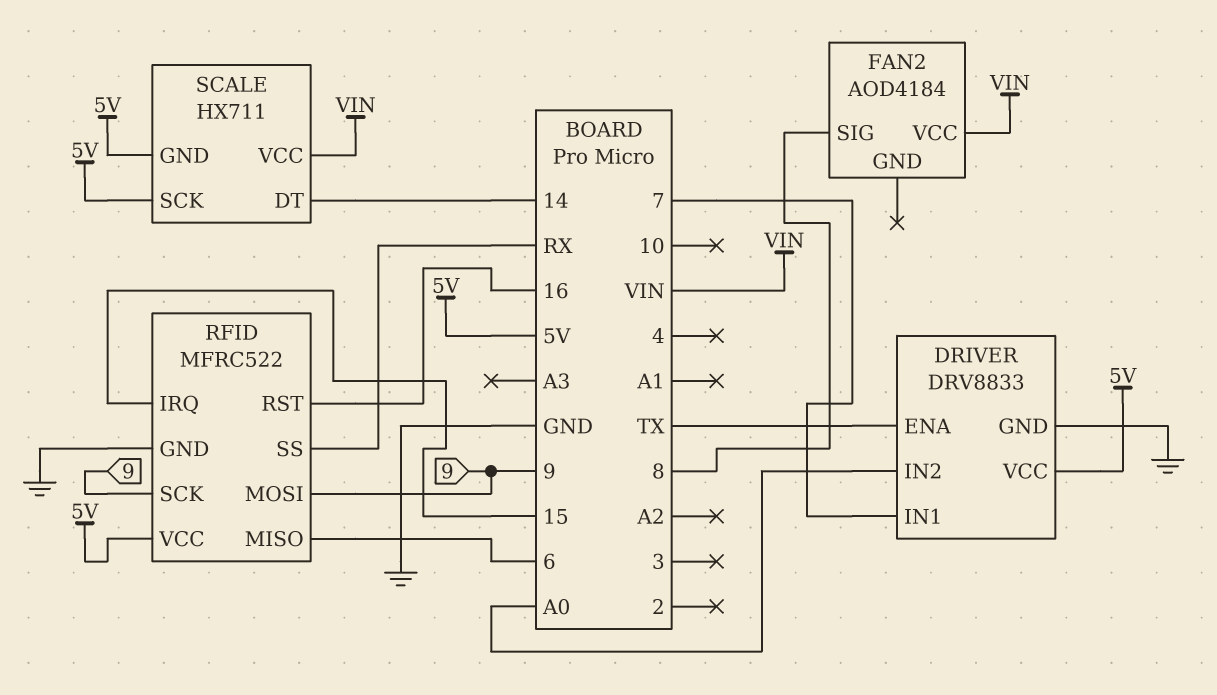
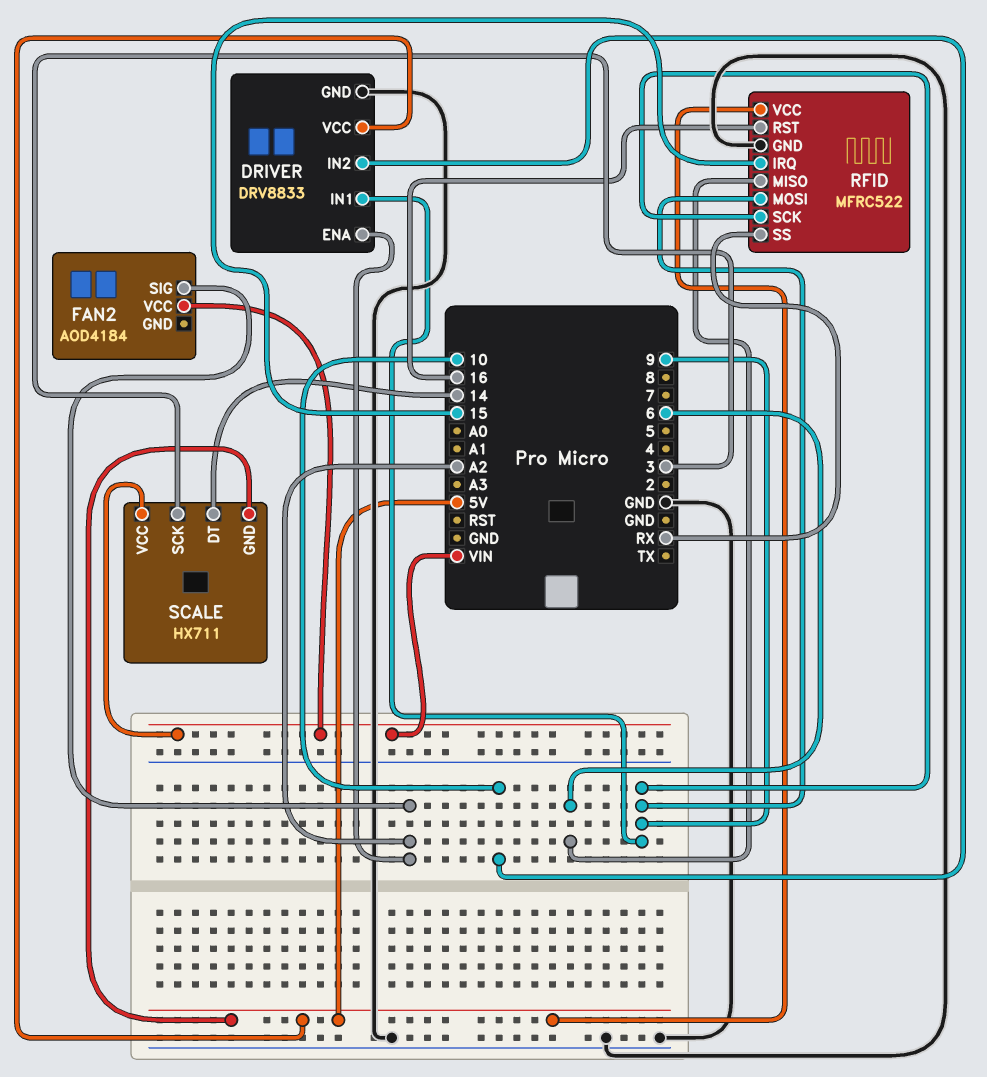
DRIVER pin ENA: TX -> A2
DRIVER pin IN1: 7 -> 9
DRIVER pin IN2: A0 -> 10
FAN2 pin SIG: 8 -> A2
SCALE pin SCK: 5V -> 3

